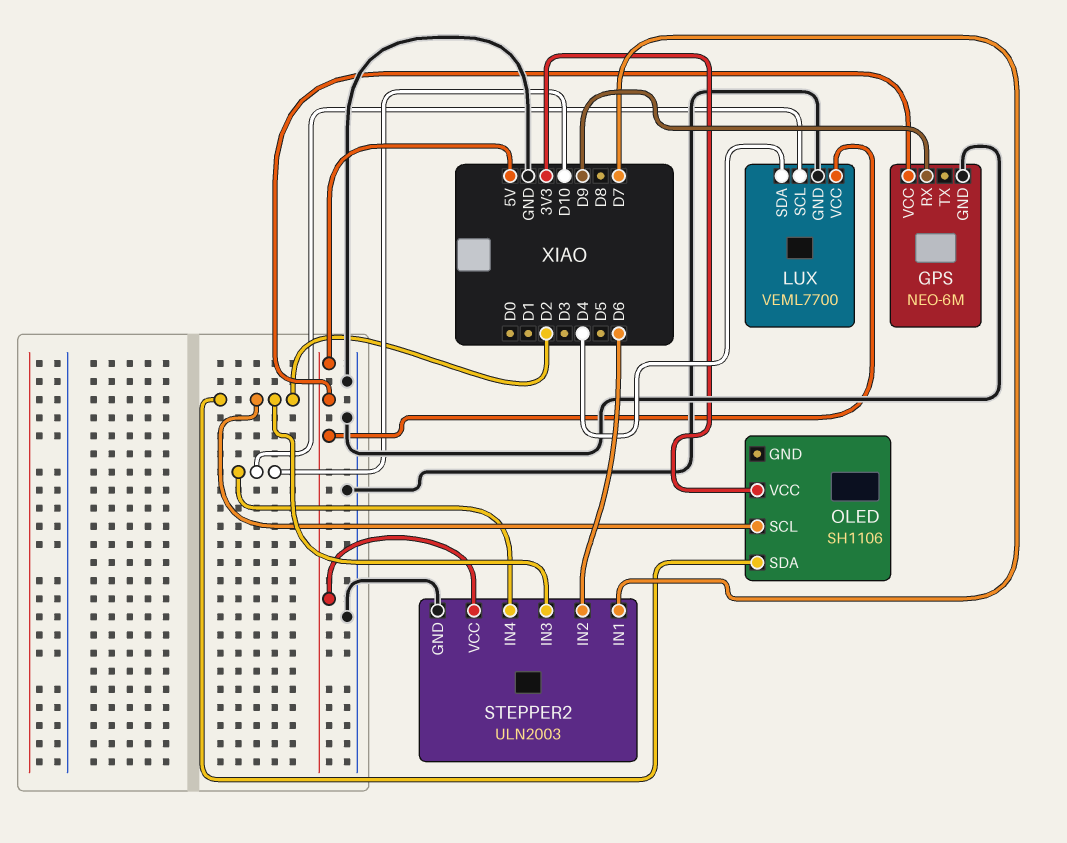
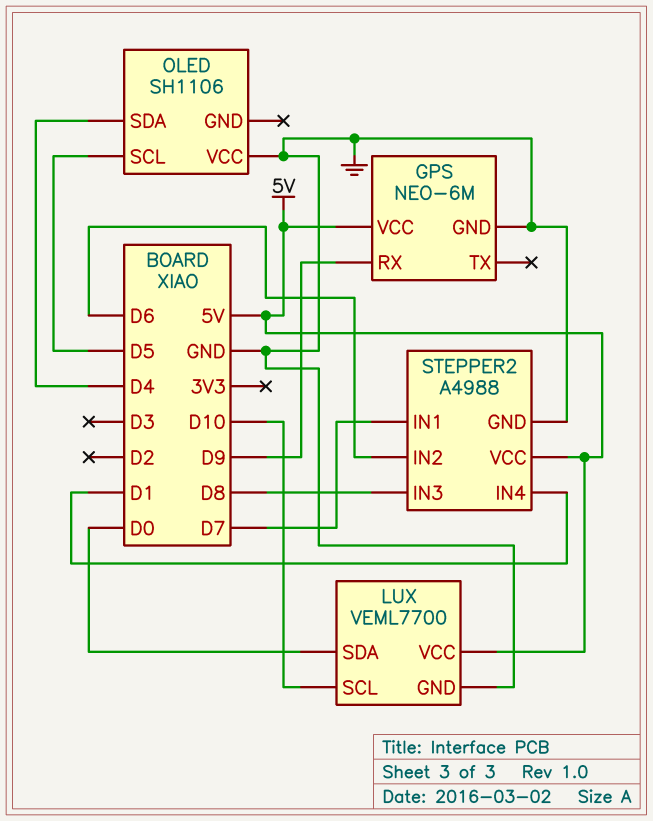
LUX pin SDA: D4 -> D0
OLED pin SCL: D2 -> D5
OLED pin SDA: D2 -> D4
OLED pin VCC: 3V3 -> GND
STEPPER2: ULN2003 -> A4988
STEPPER2 pin IN3: D2 -> D8
STEPPER2 pin IN4: D10 -> D1

